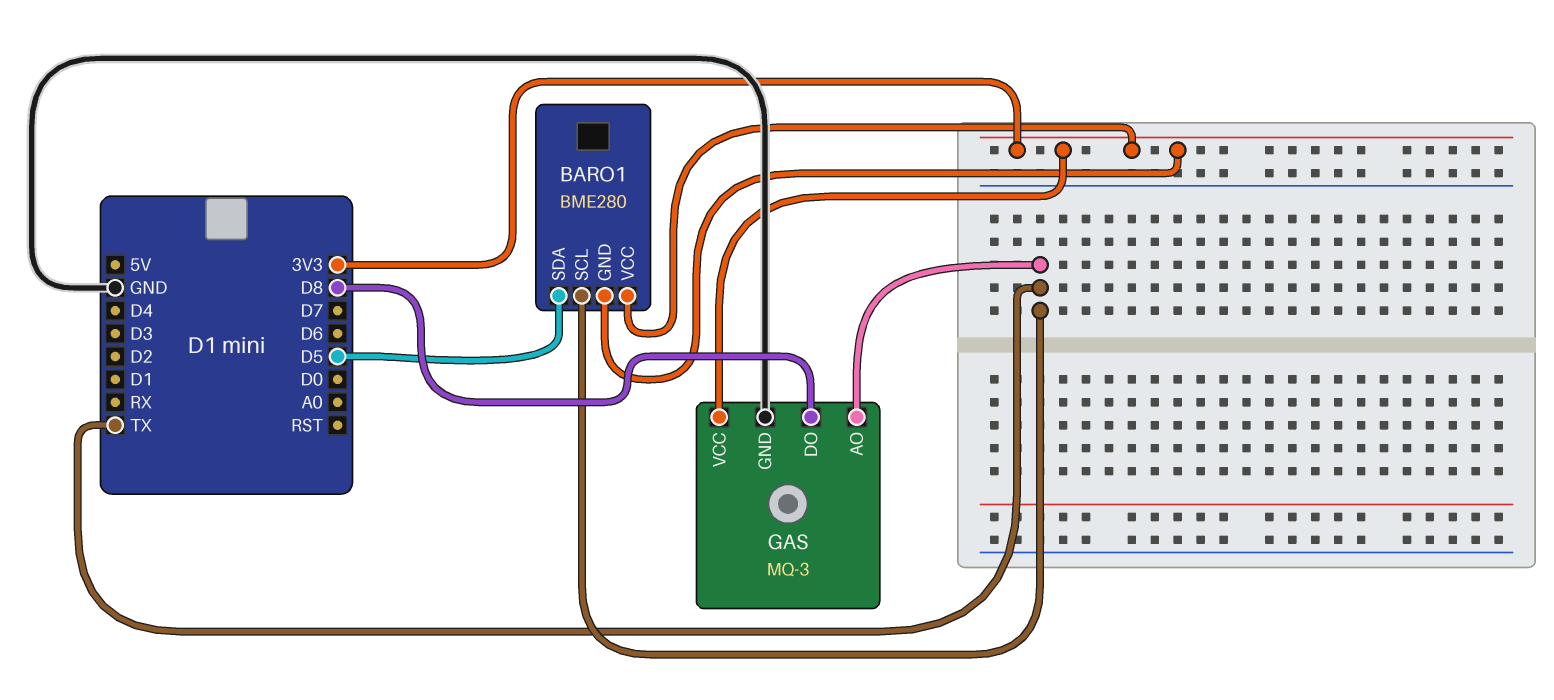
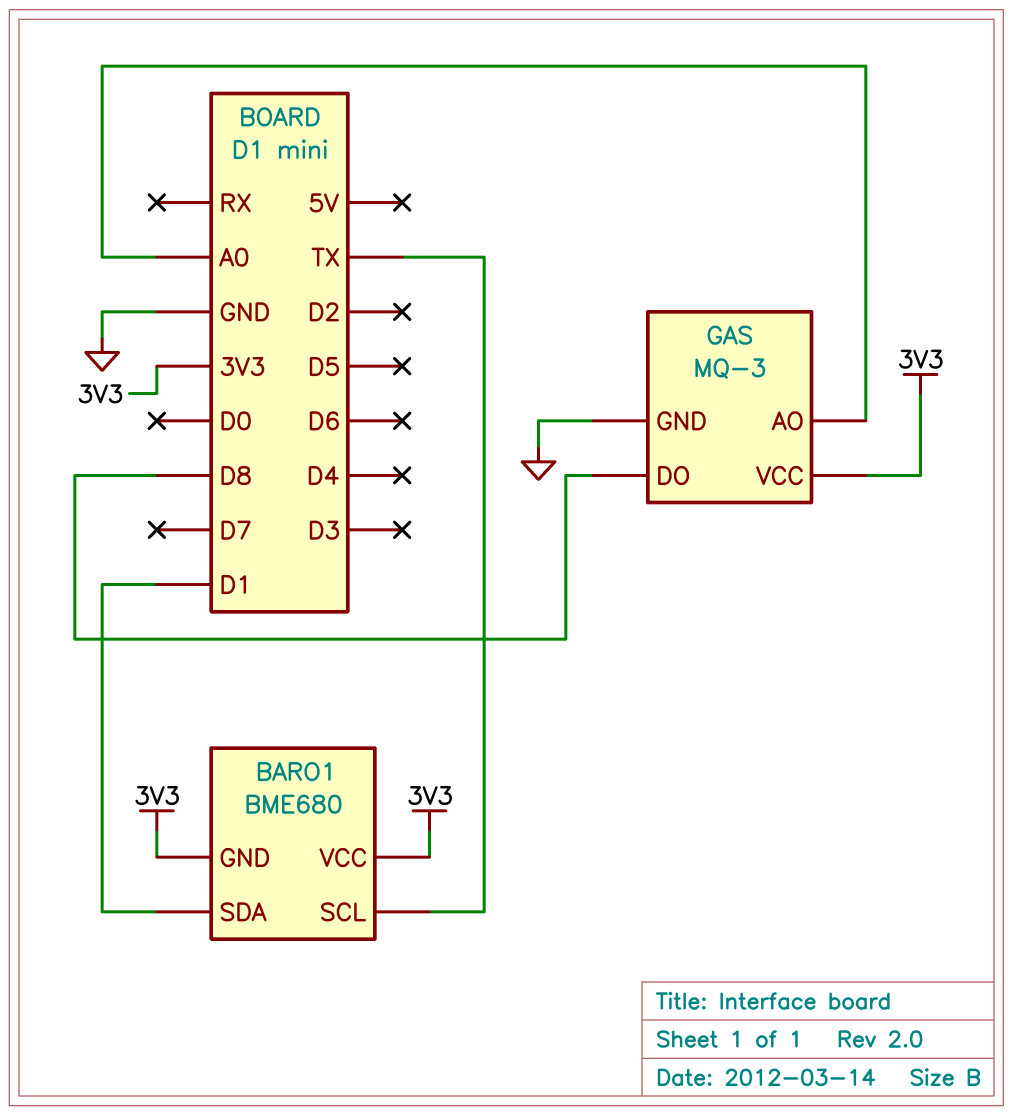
BARO1: BME280 -> BME680
BARO1 pin SDA: D5 -> D1
GAS pin AO: TX -> A0

